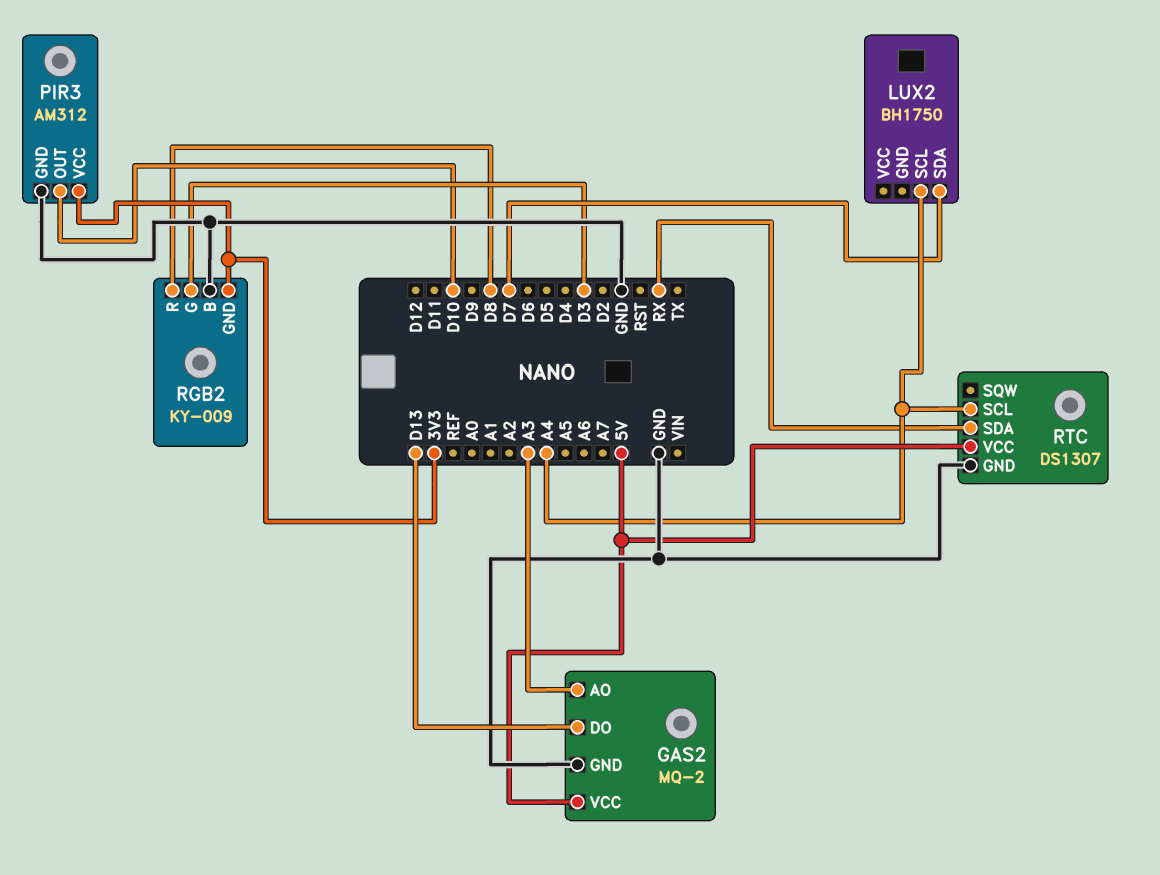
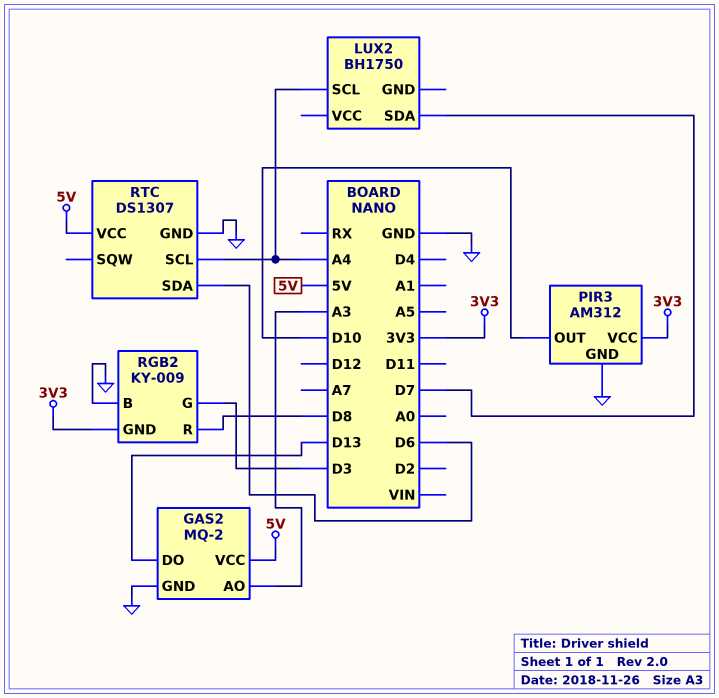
RTC pin SDA: RX -> D6

